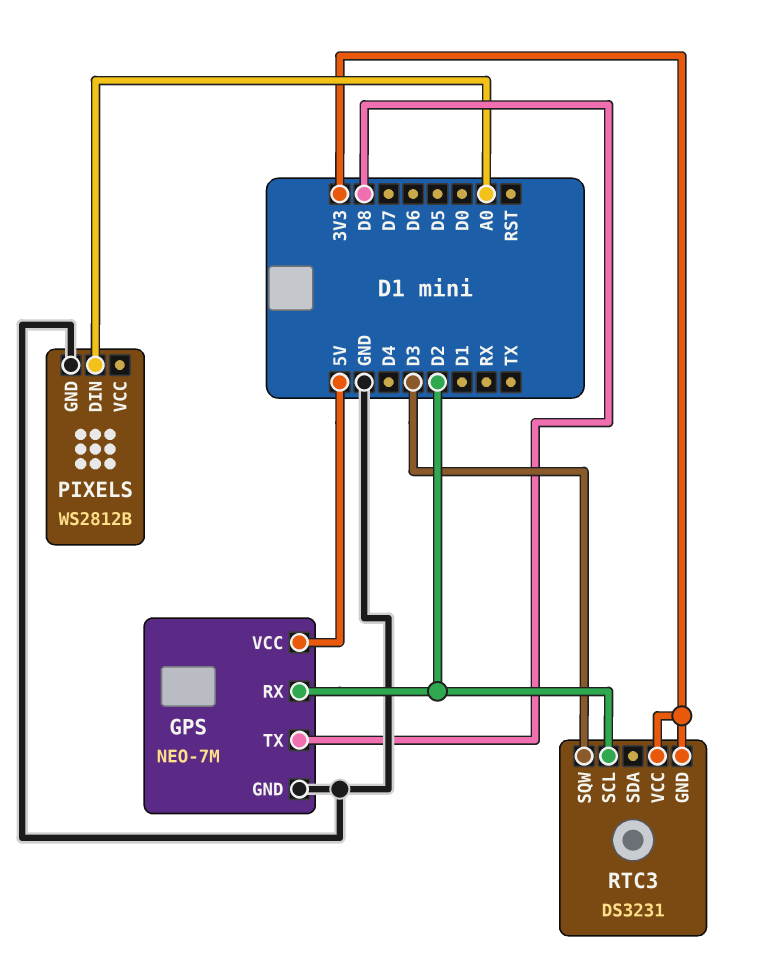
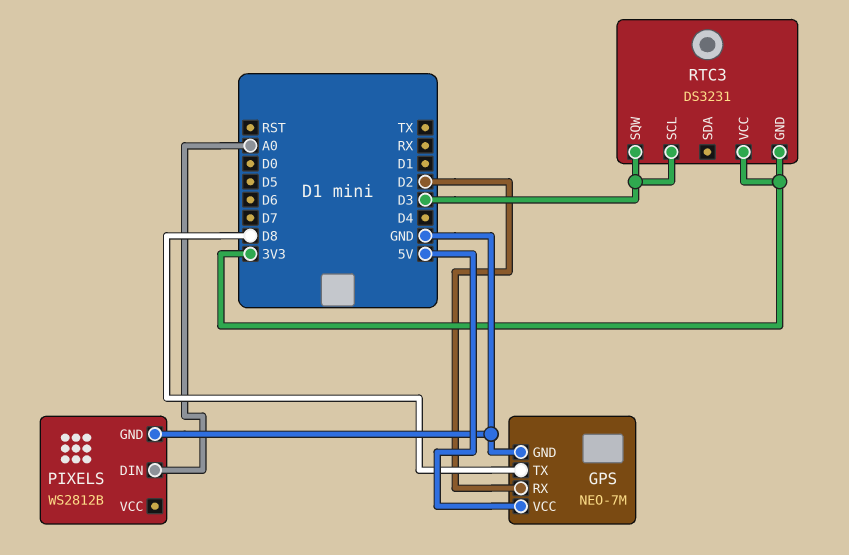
RTC3 pin SCL: D2 -> D3

